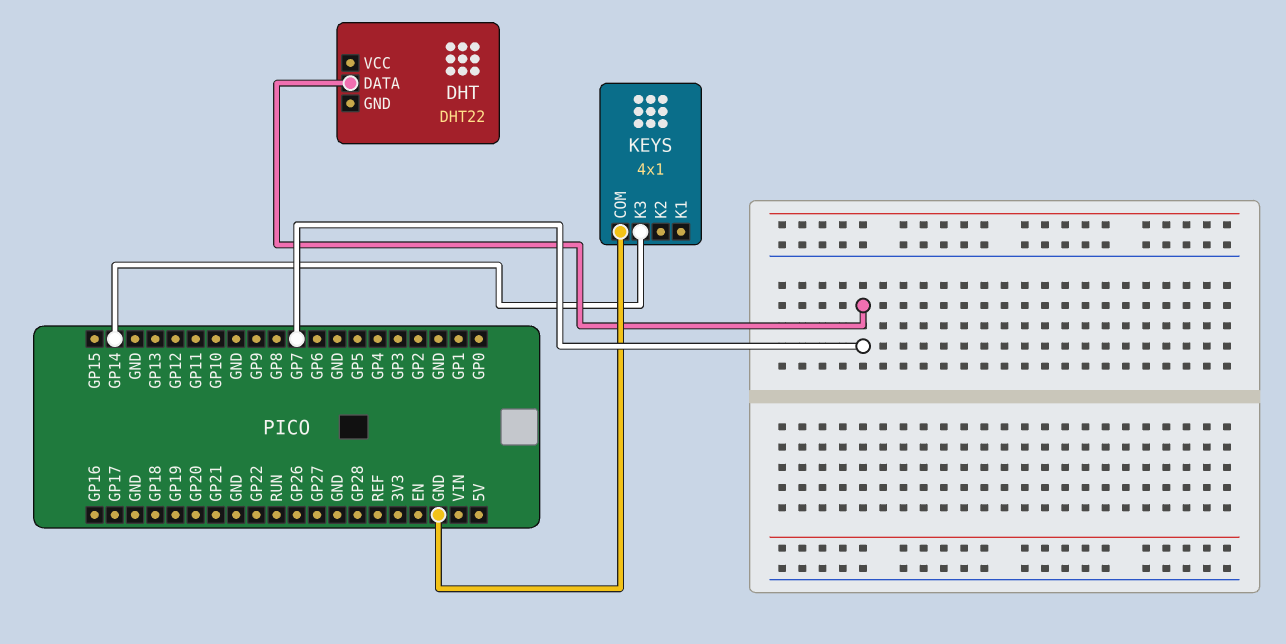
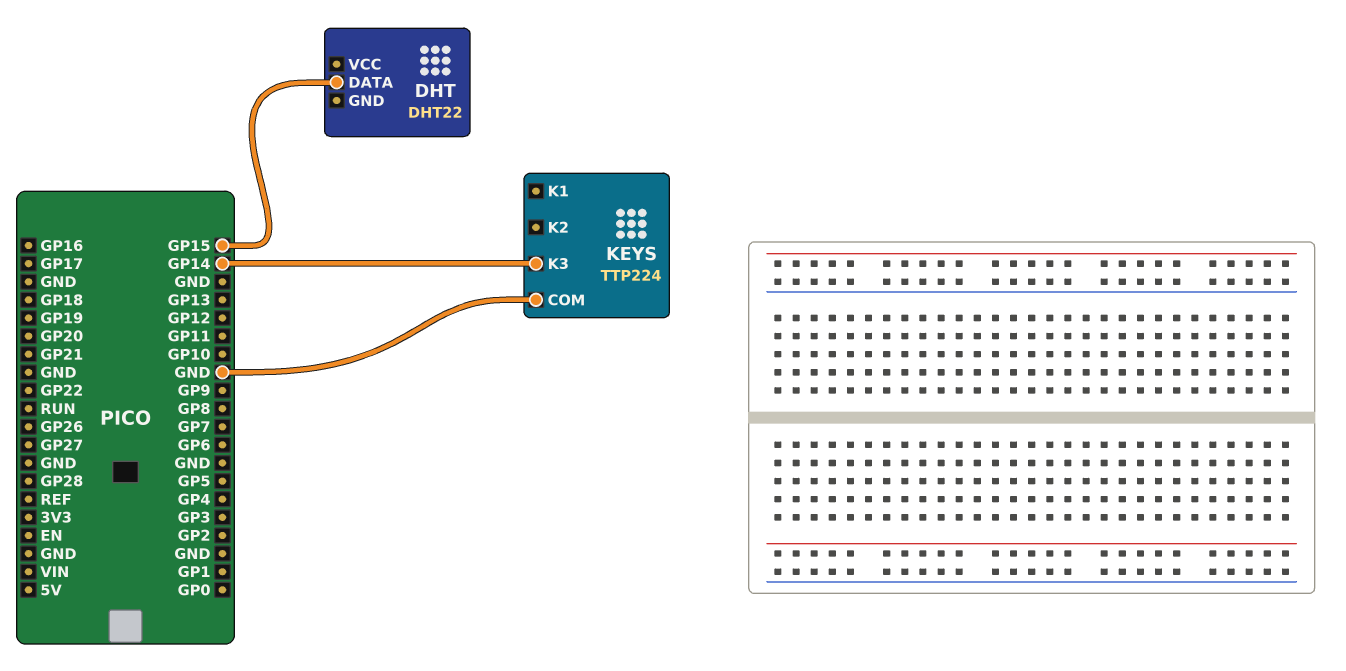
DHT pin DATA: GP7 -> GP15
KEYS: 4x1 -> TTP224

